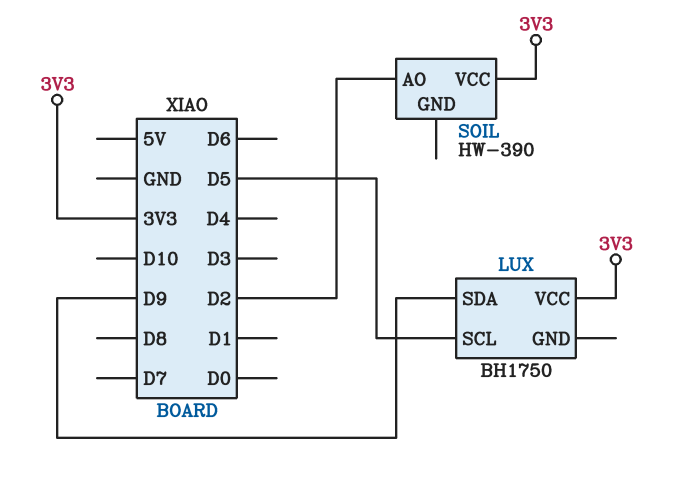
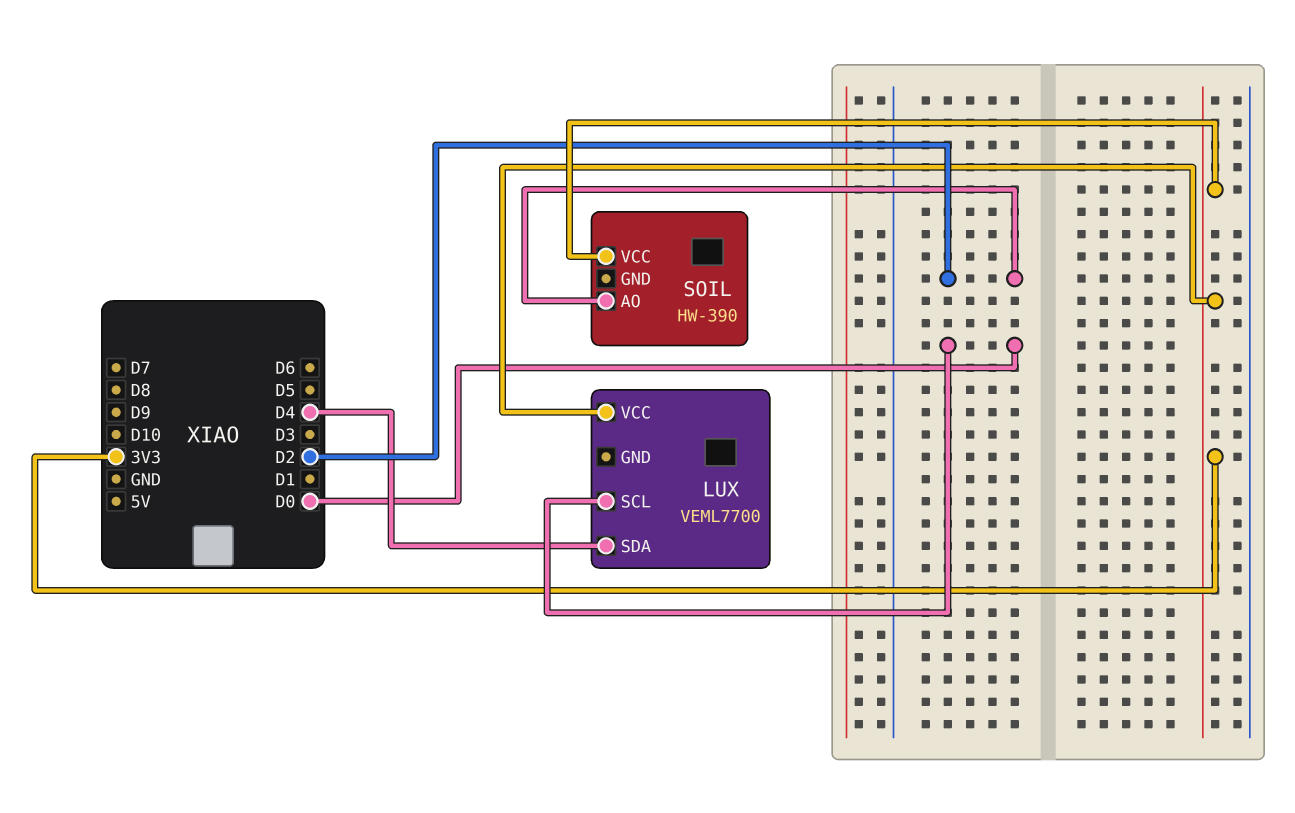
LUX: BH1750 -> VEML7700
LUX pin SCL: D5 -> D0
LUX pin SDA: D9 -> D4

